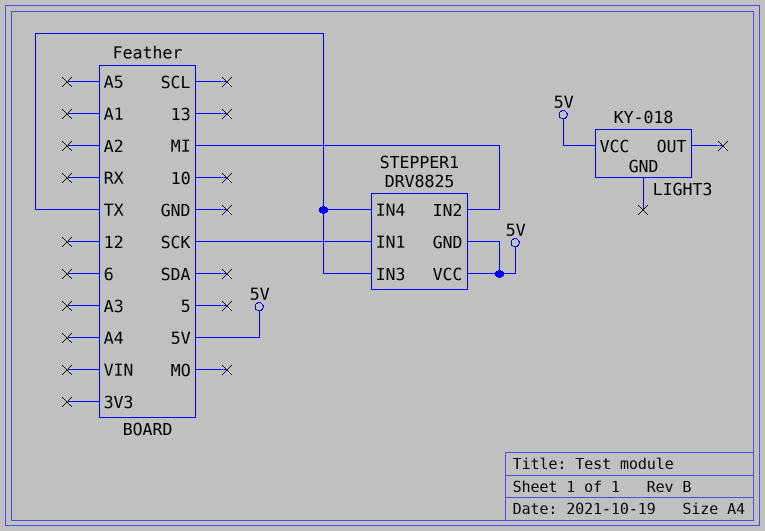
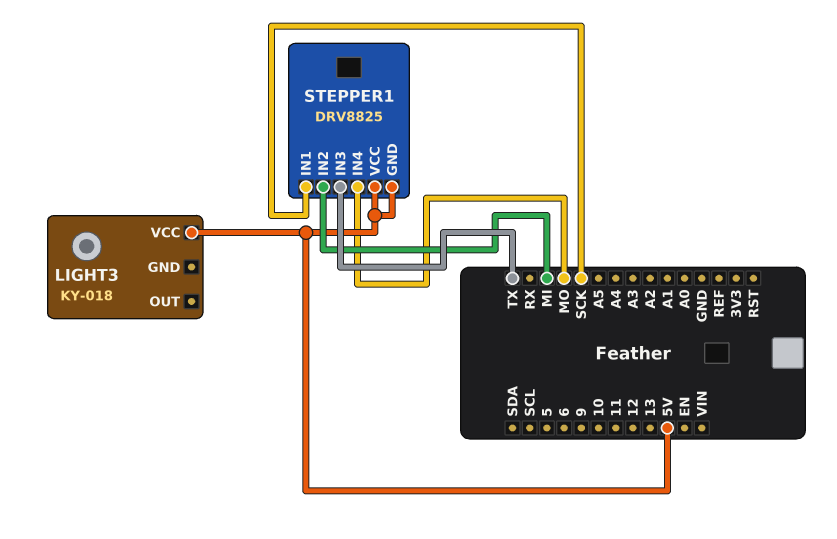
STEPPER1 pin IN4: TX -> MO

